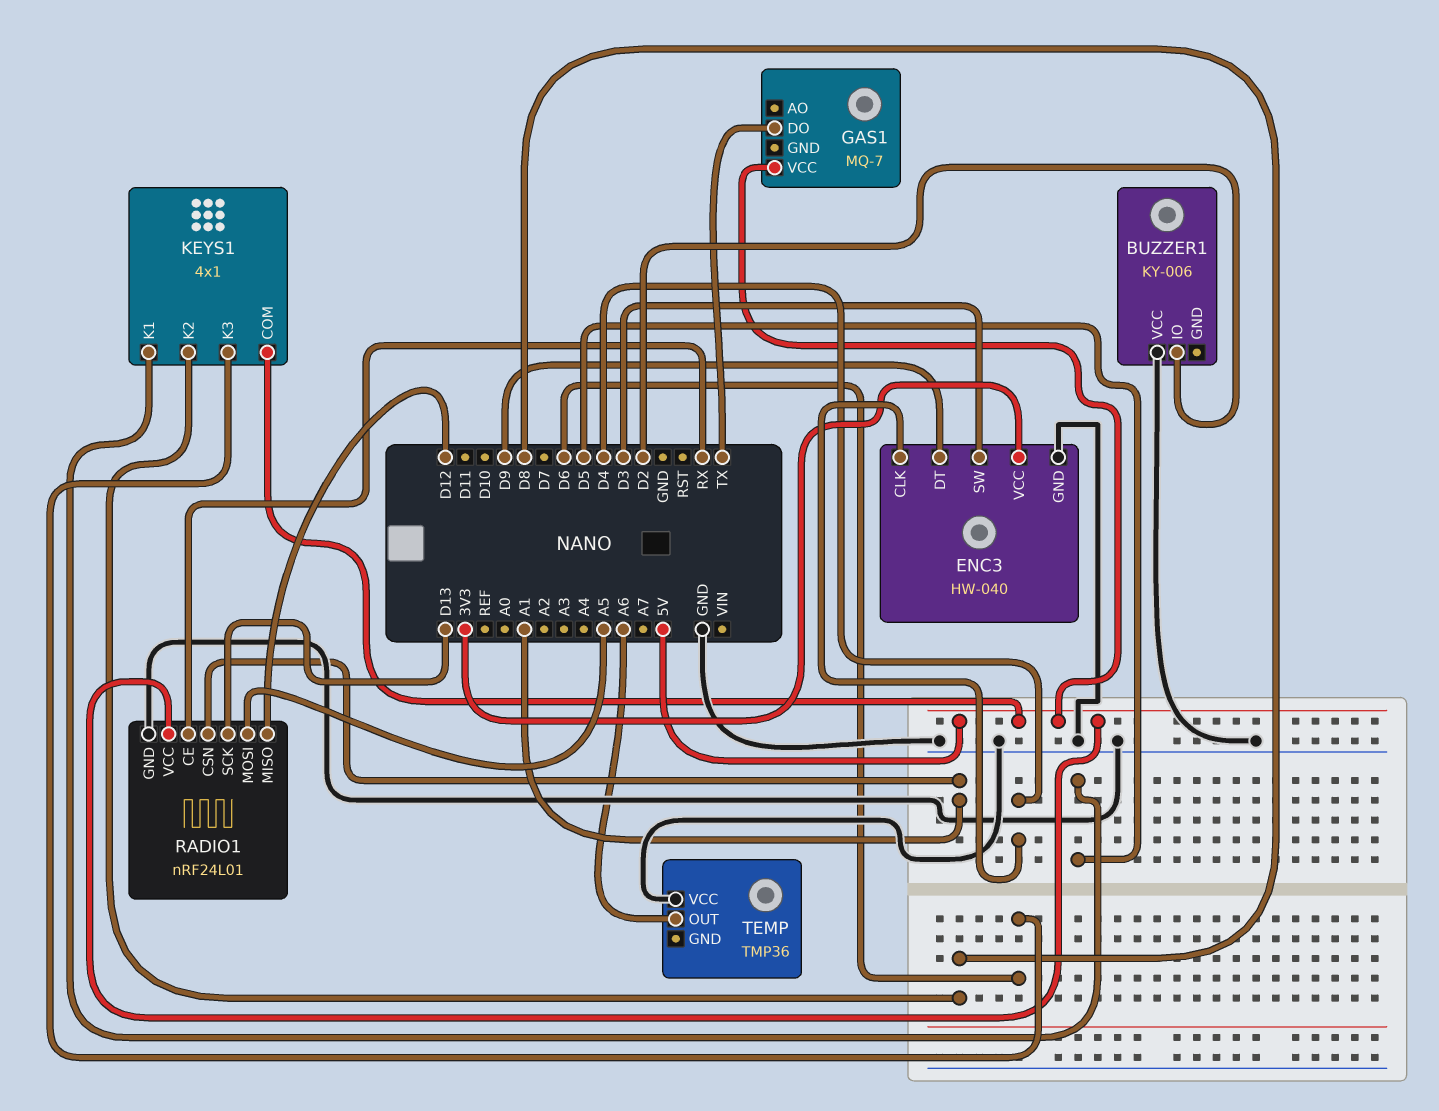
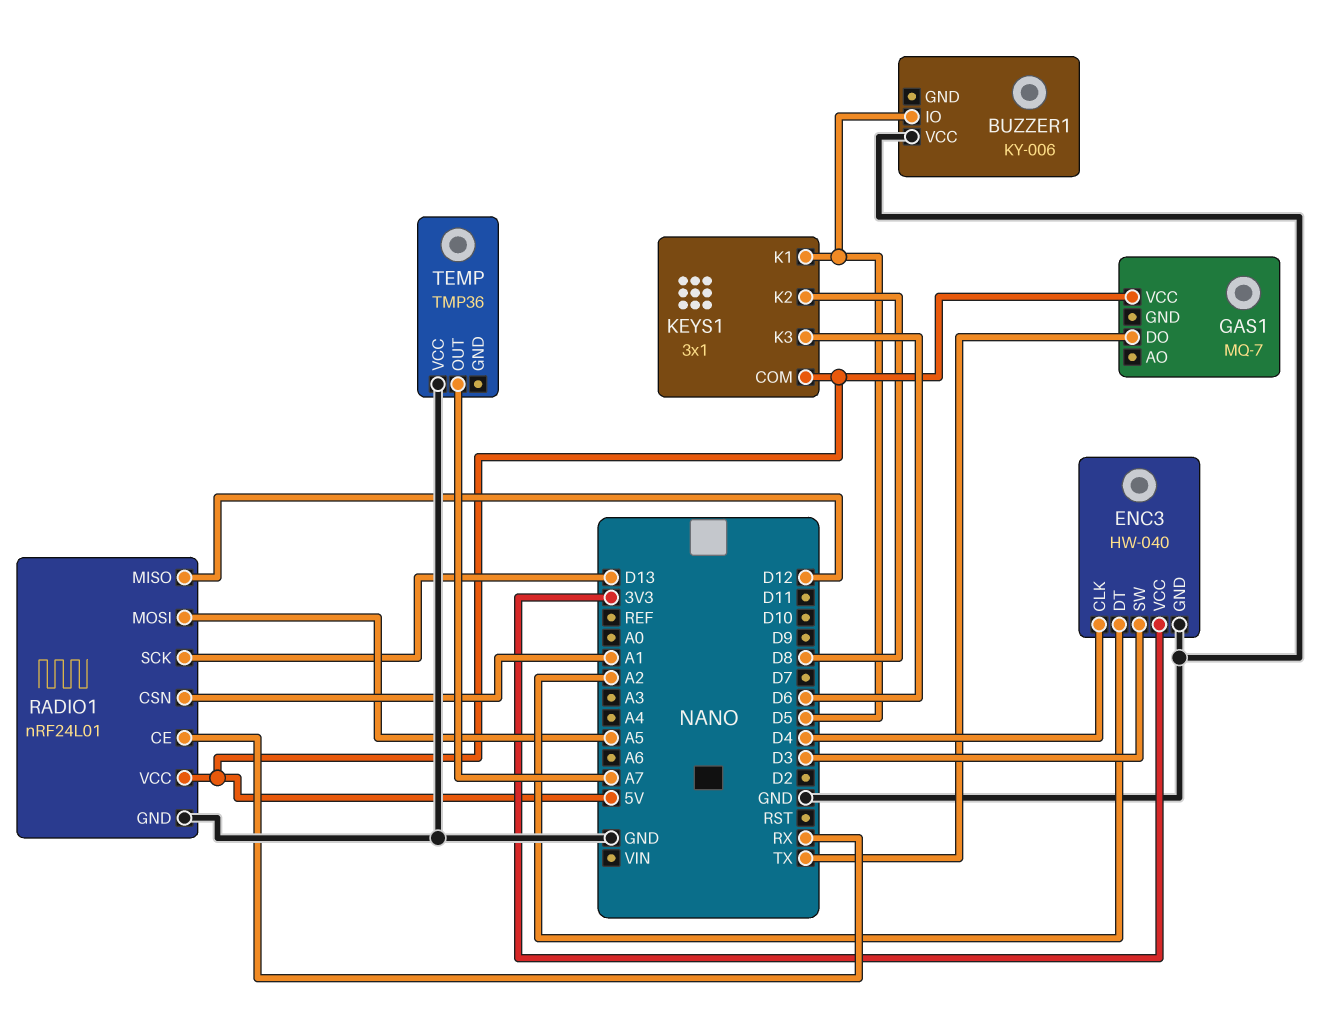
BUZZER1 pin IO: D2 -> D5
ENC3 pin DT: D9 -> A2
KEYS1: 4x1 -> 3x1
TEMP pin OUT: A6 -> A7

